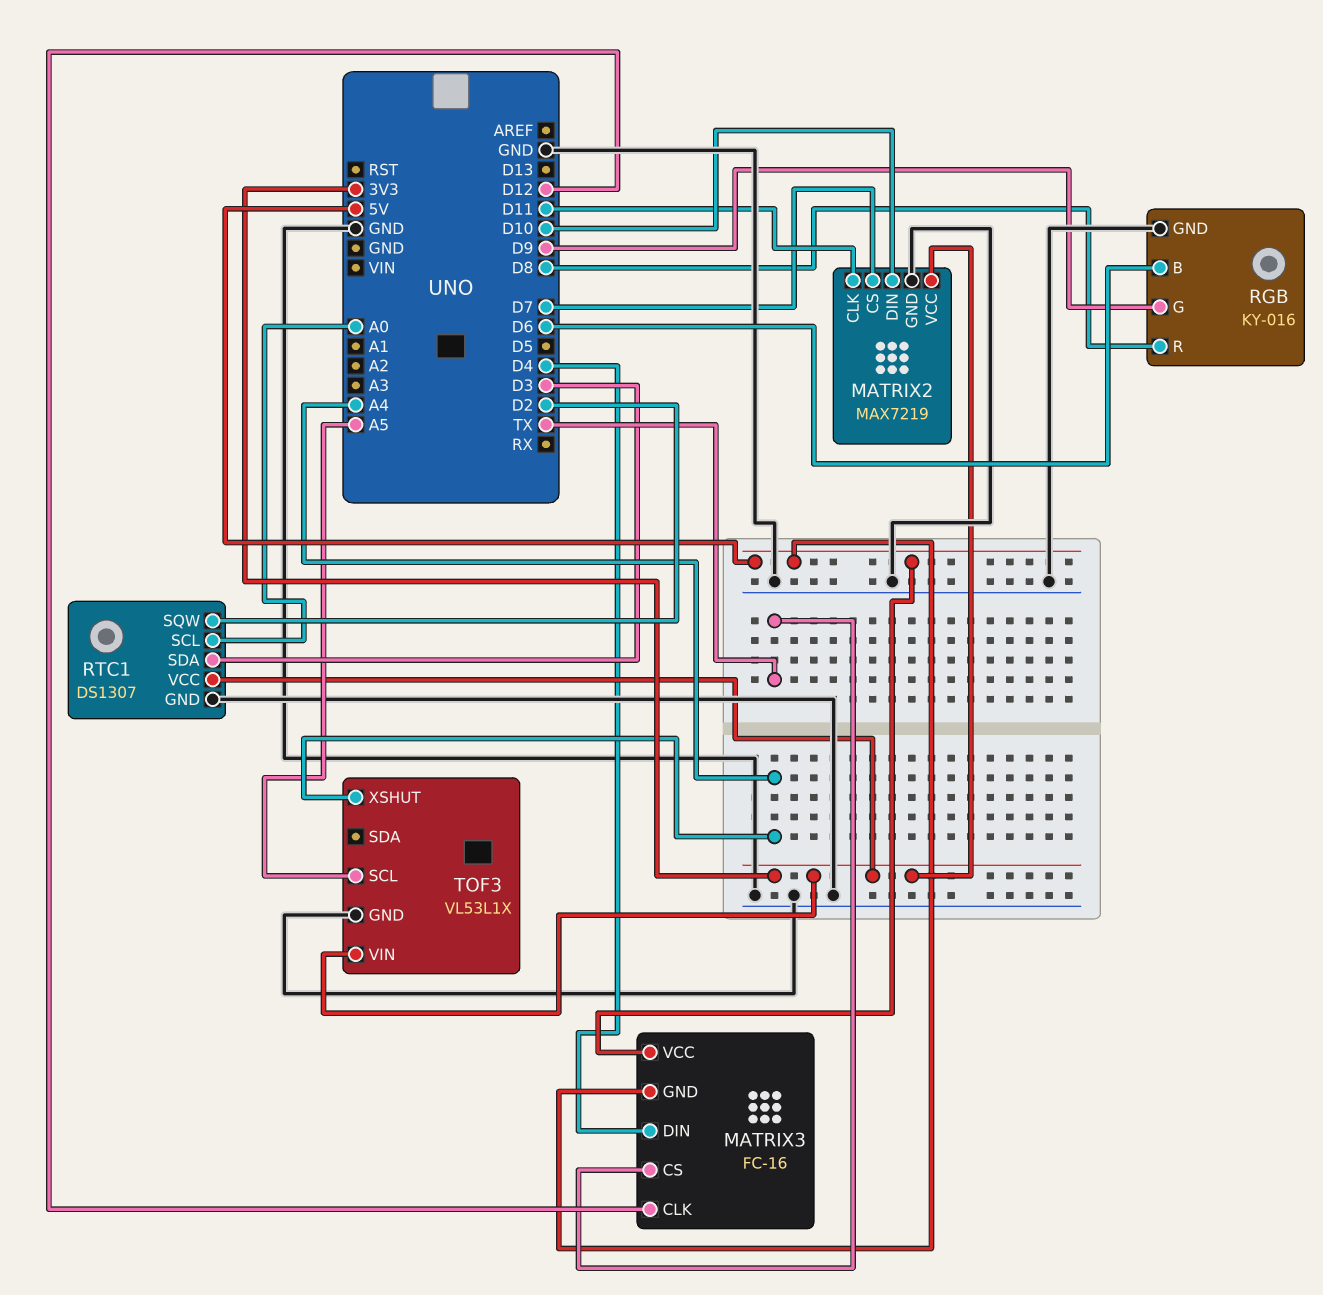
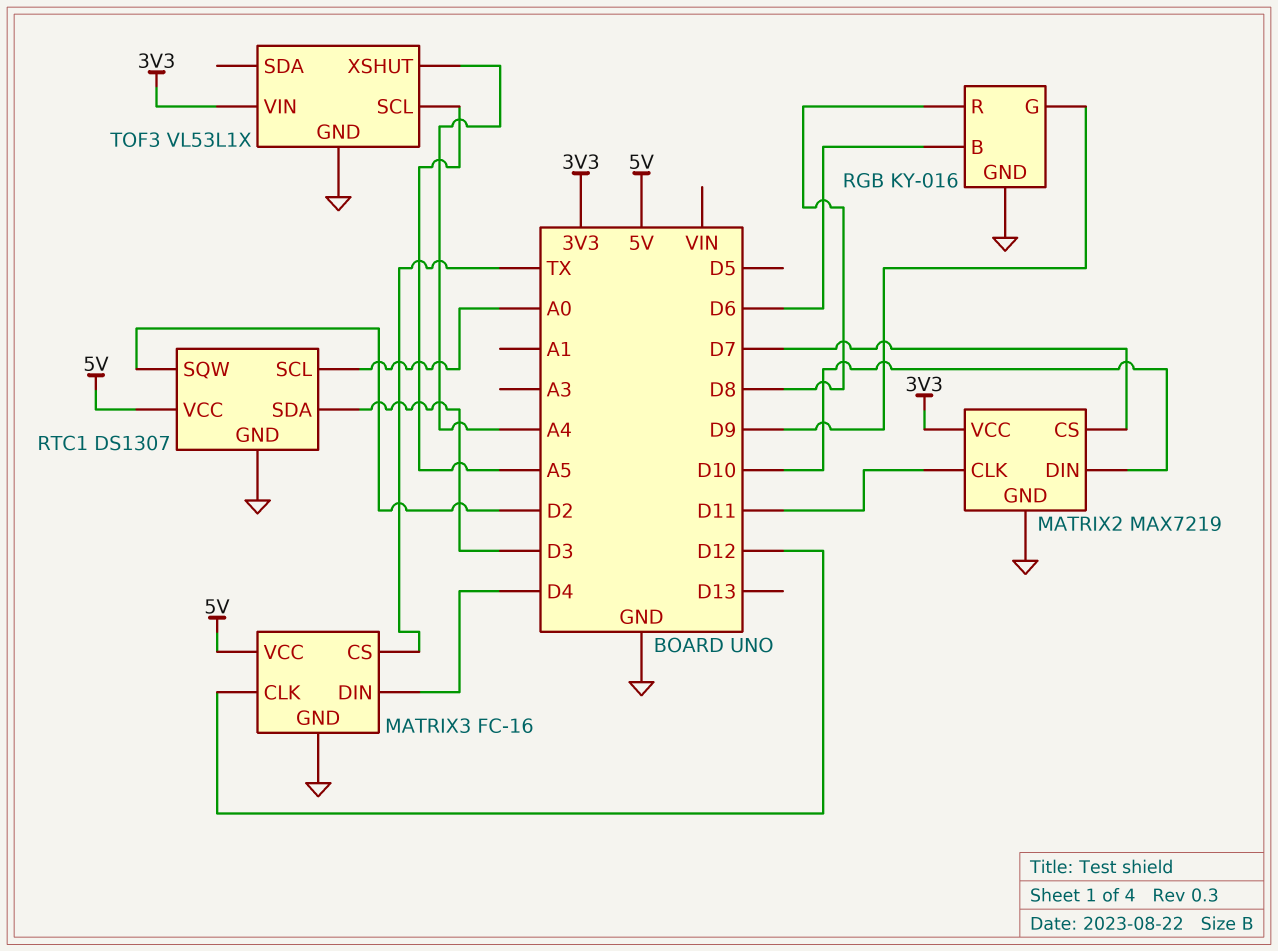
MATRIX3 pin GND: 5V -> GND
RTC1 pin VCC: 3V3 -> 5V

